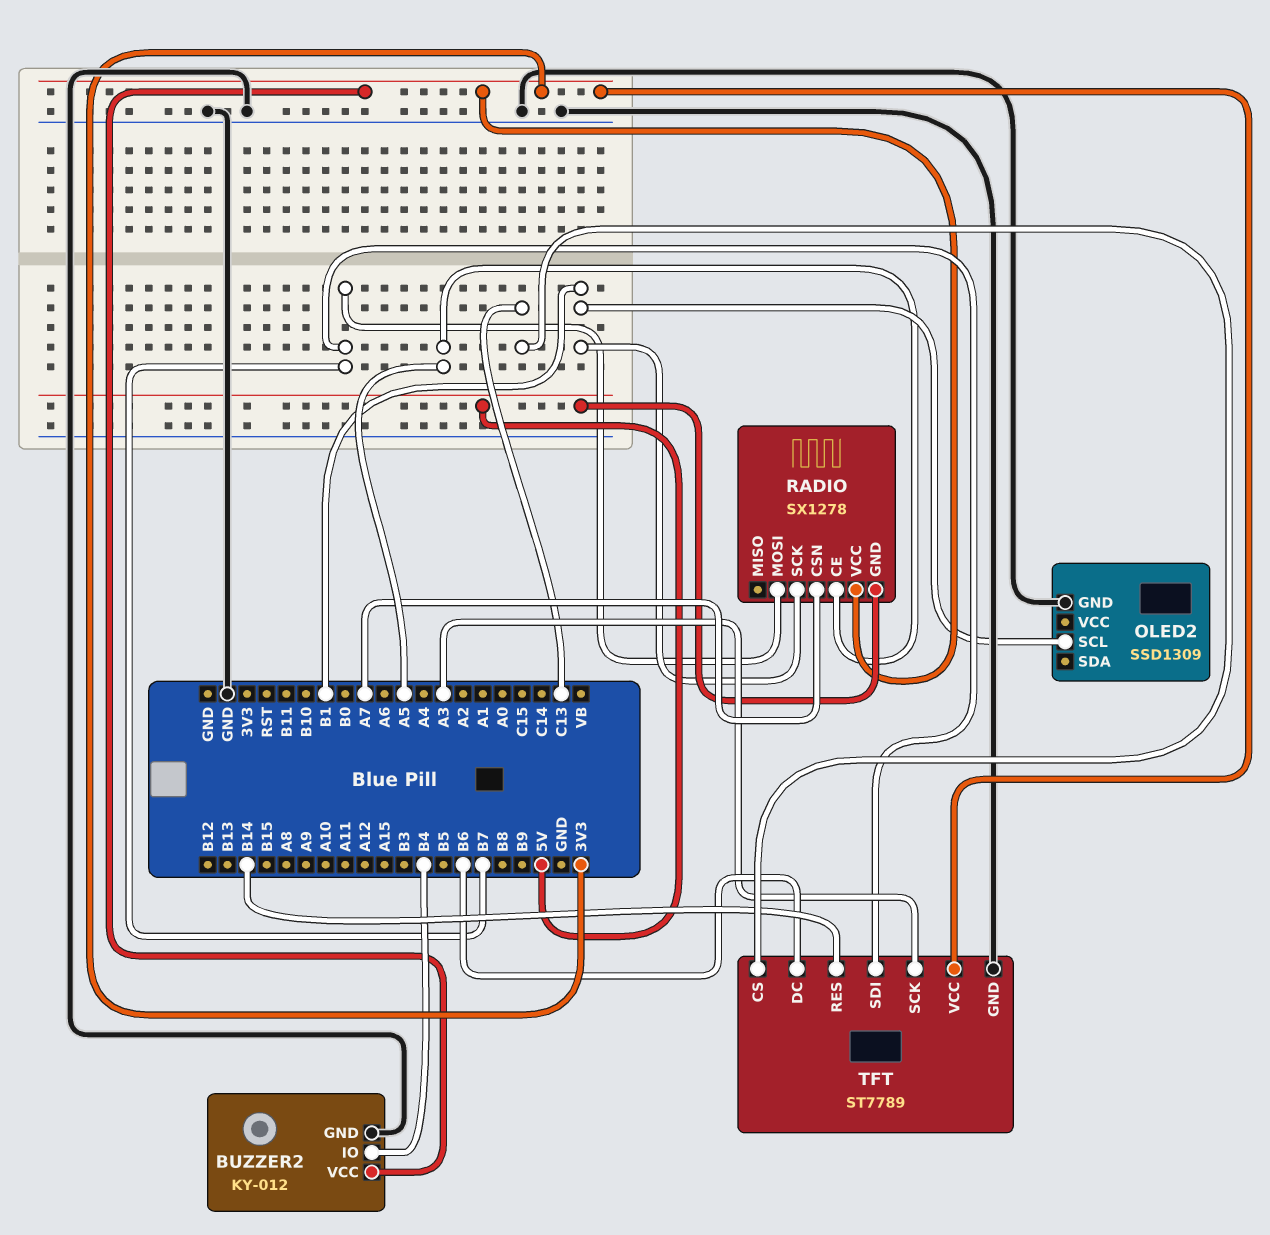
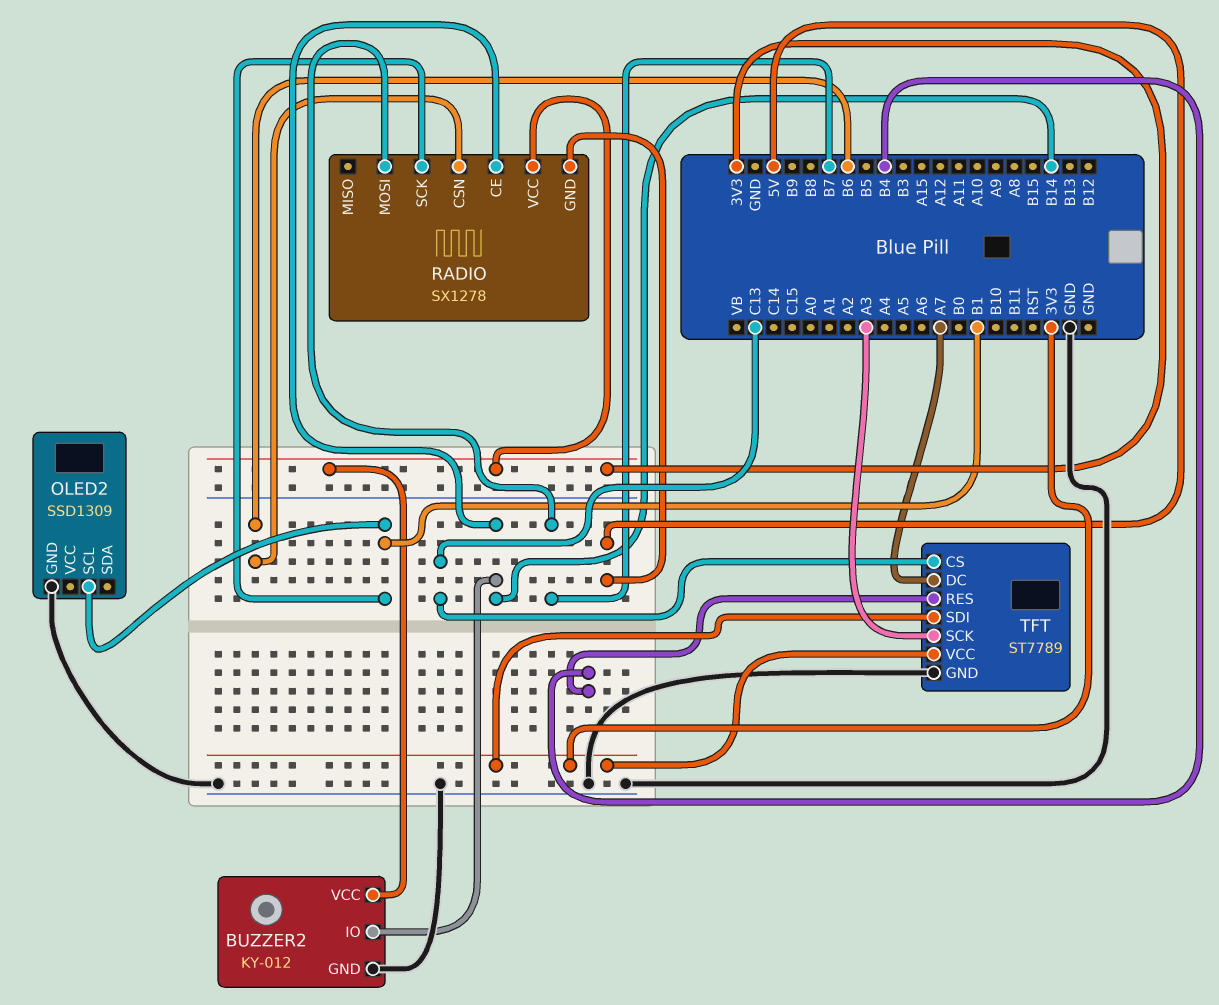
BUZZER2 pin IO: B4 -> B14
RADIO pin CE: A5 -> B14
RADIO pin CSN: A7 -> B6
TFT pin DC: B6 -> A7
TFT pin RES: B14 -> B4
TFT pin SDI: B7 -> 3V3

